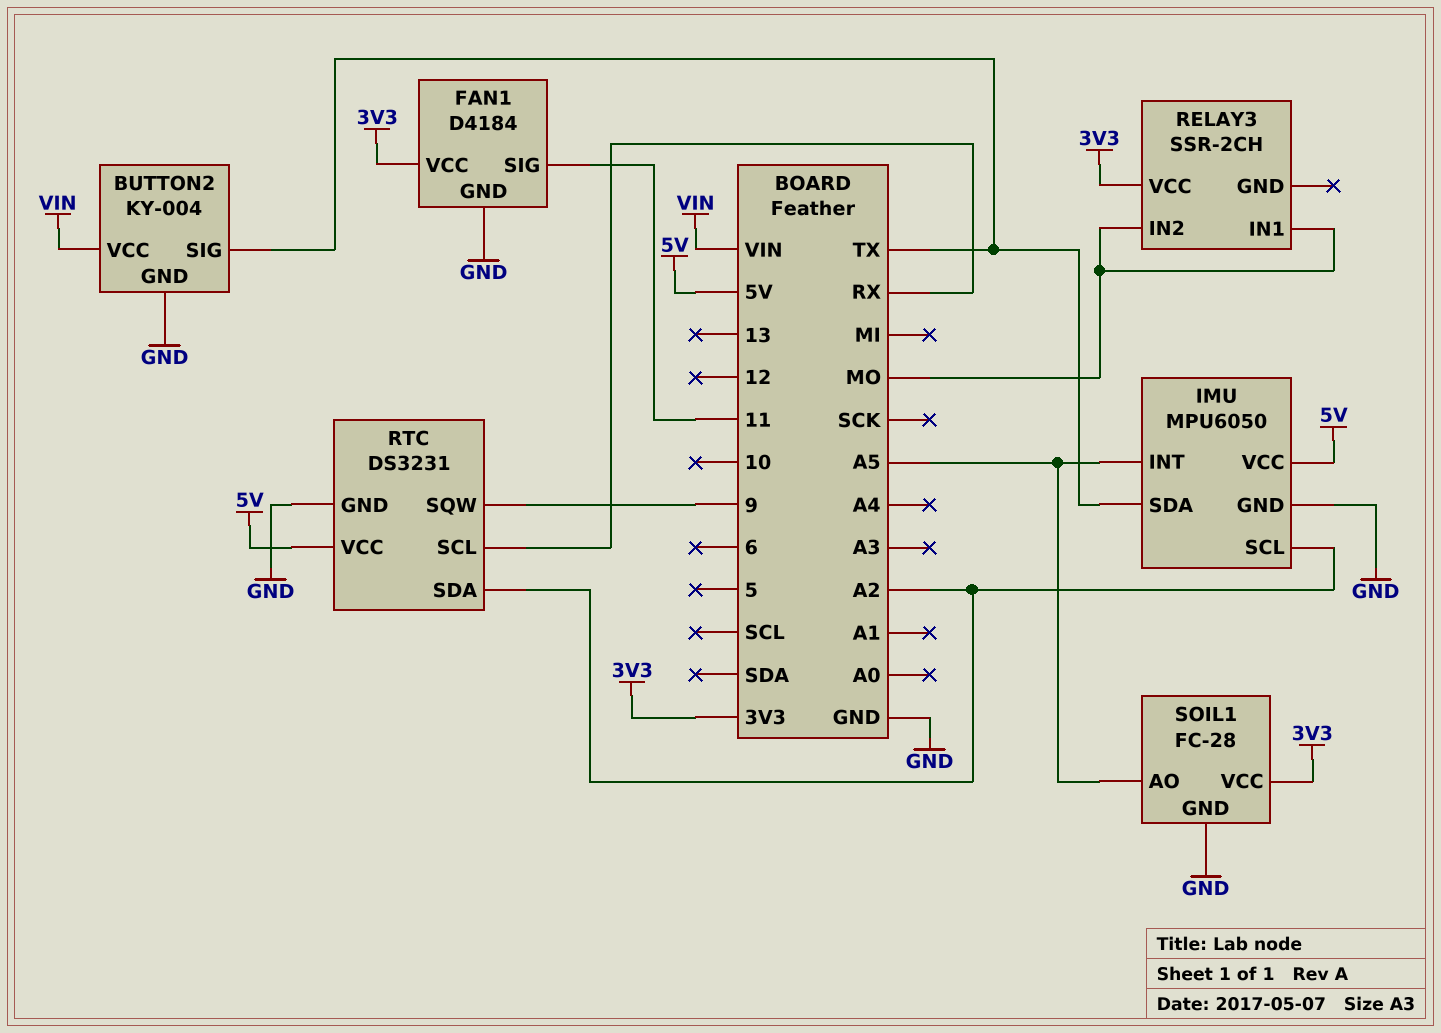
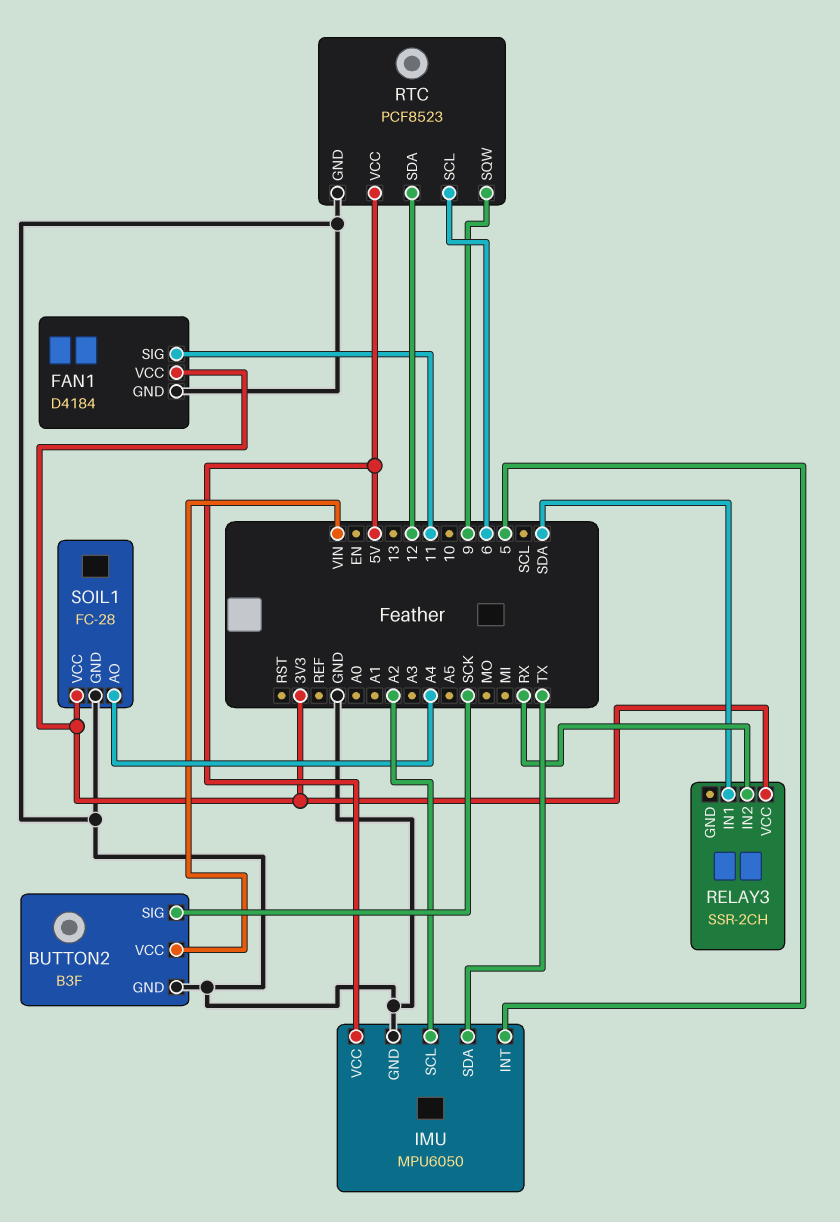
BUTTON2: KY-004 -> B3F
BUTTON2 pin SIG: TX -> SCK
IMU pin INT: A5 -> 5
RELAY3 pin IN1: MO -> SDA
RELAY3 pin IN2: MO -> RX
RTC: DS3231 -> PCF8523
RTC pin SCL: RX -> 6
RTC pin SDA: A2 -> 12
SOIL1 pin AO: A5 -> A4

